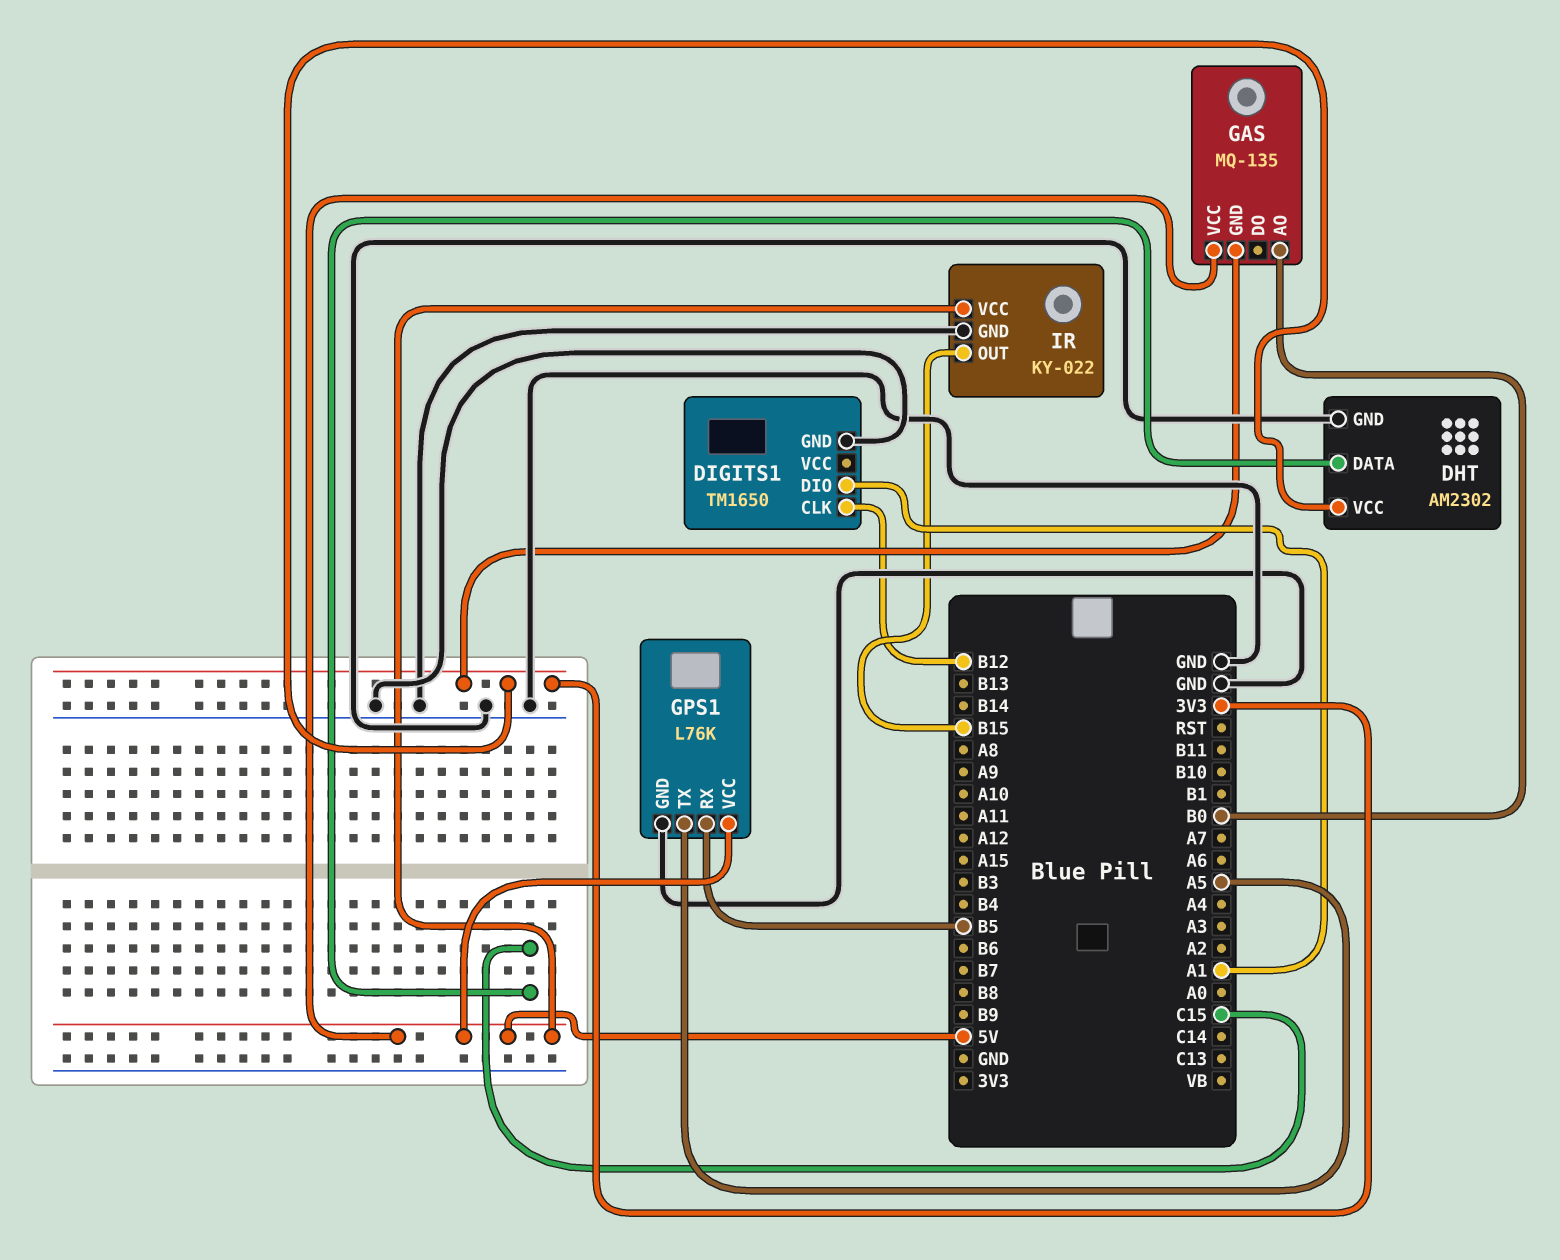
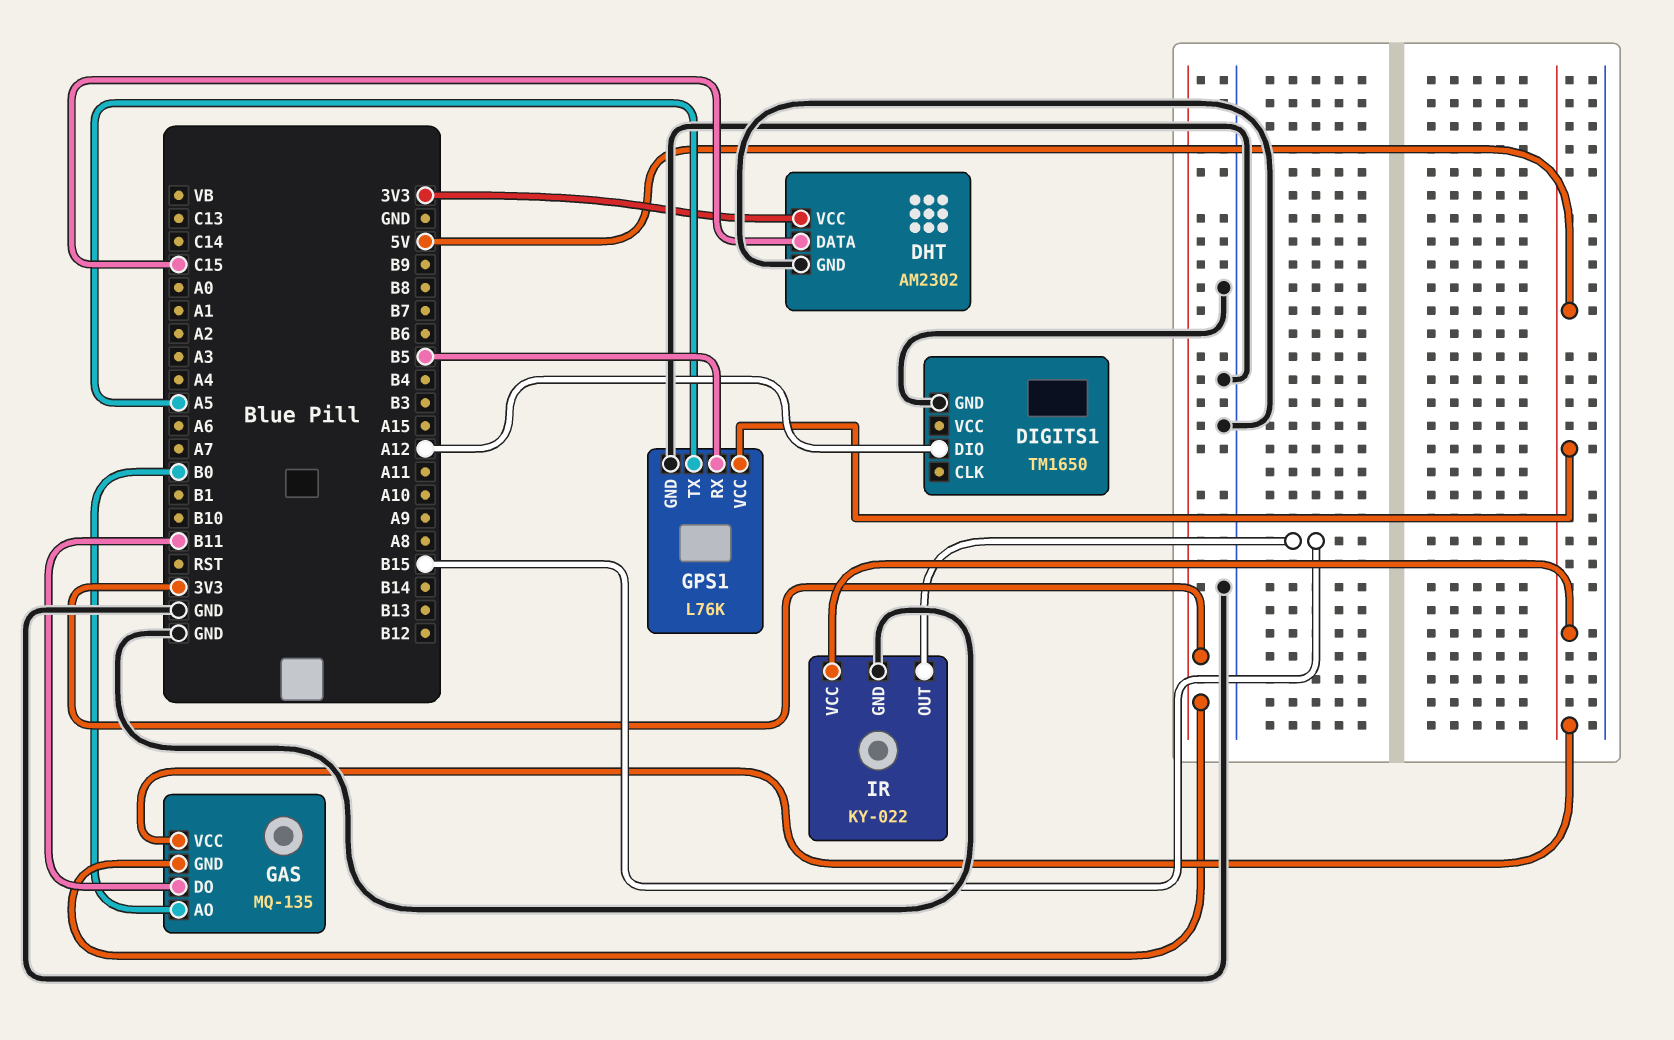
DIGITS1 pin CLK: B12 -> none
DIGITS1 pin DIO: A1 -> A12
GAS pin DO: none -> B11

